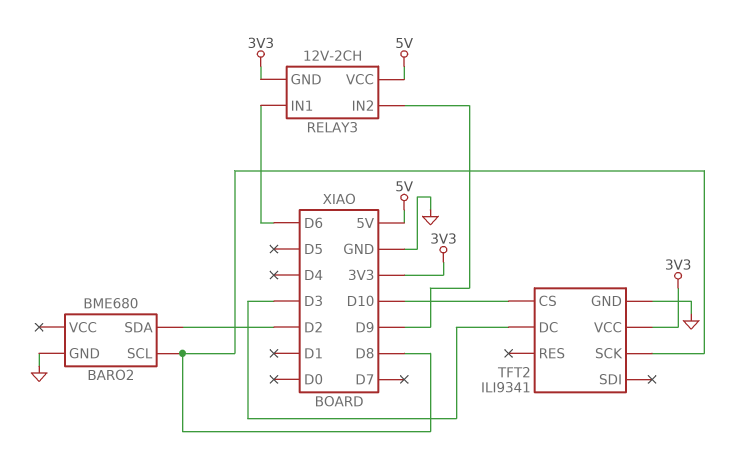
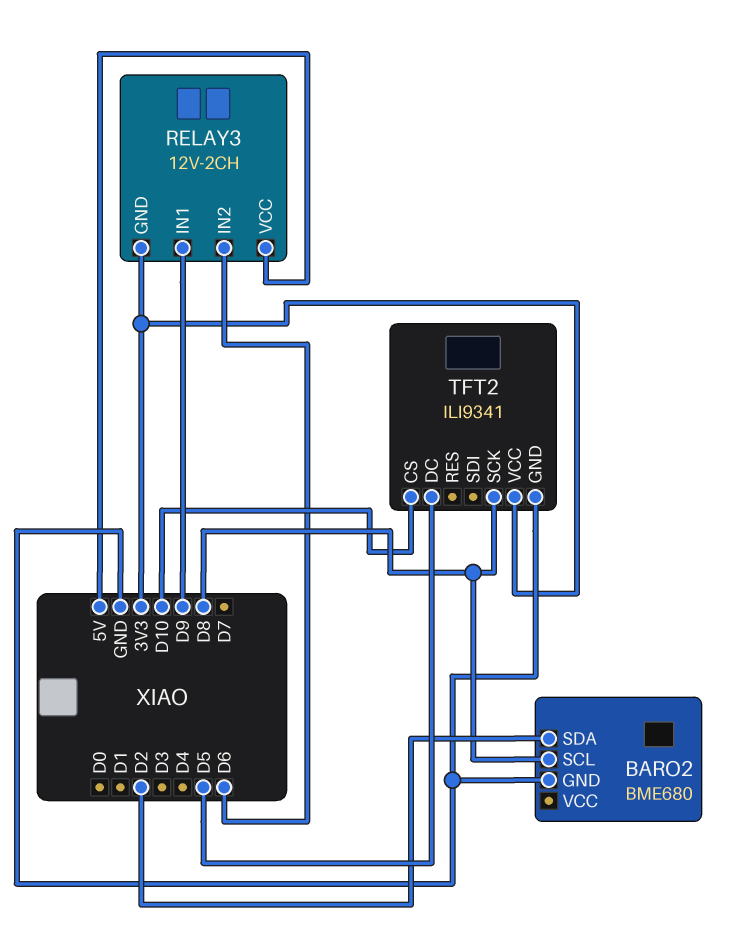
RELAY3 pin IN1: D6 -> D9
RELAY3 pin IN2: D9 -> D6
TFT2 pin DC: D3 -> D5

